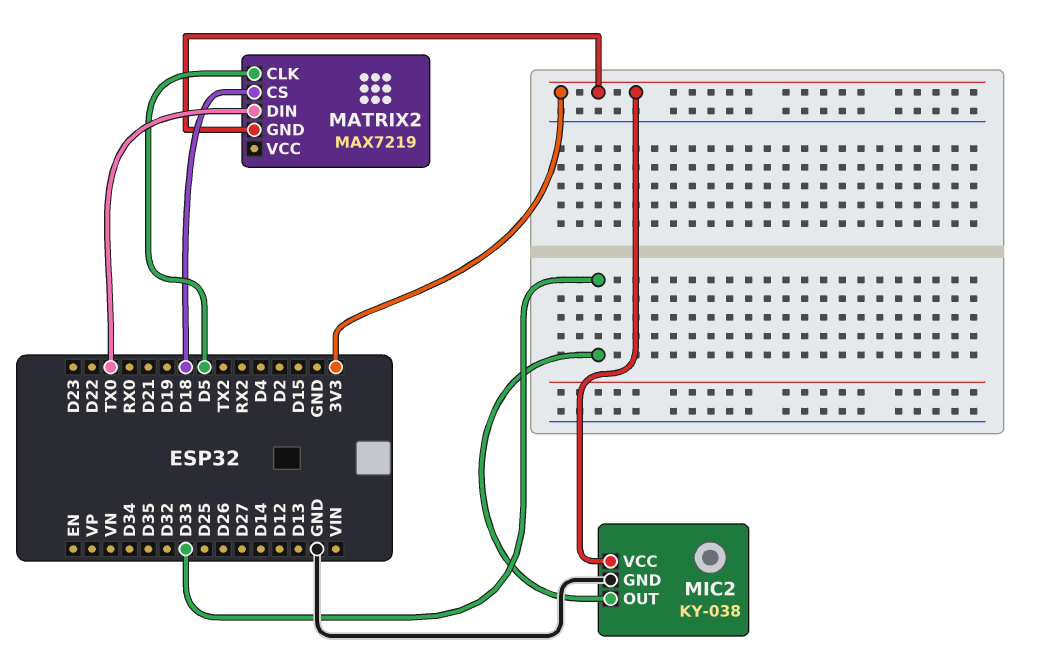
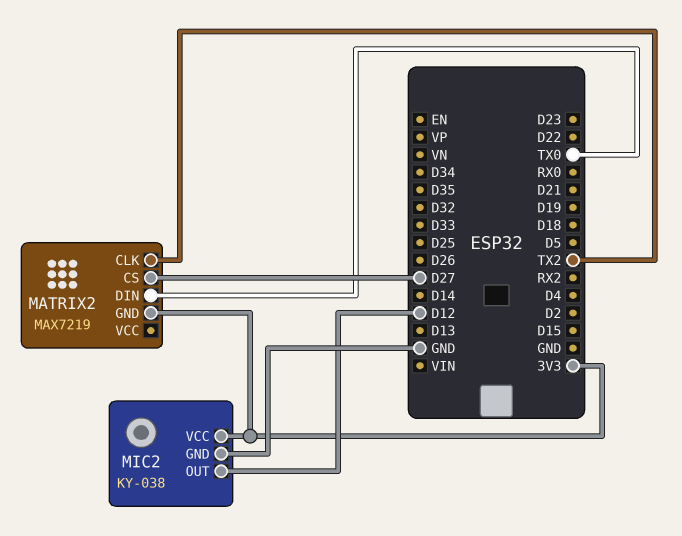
MATRIX2 pin CLK: D5 -> TX2
MATRIX2 pin CS: D18 -> D27
MIC2 pin OUT: D33 -> D12

